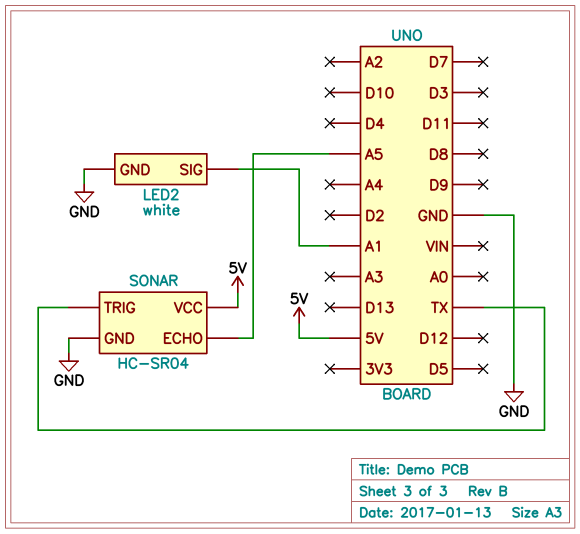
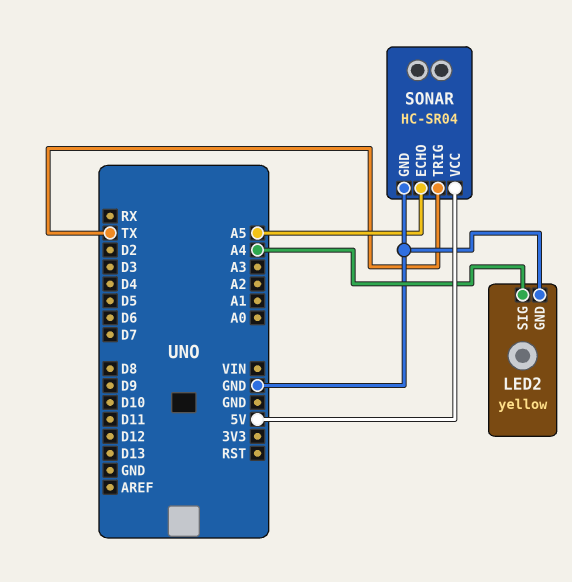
LED2: white -> yellow
LED2 pin SIG: A1 -> A4

